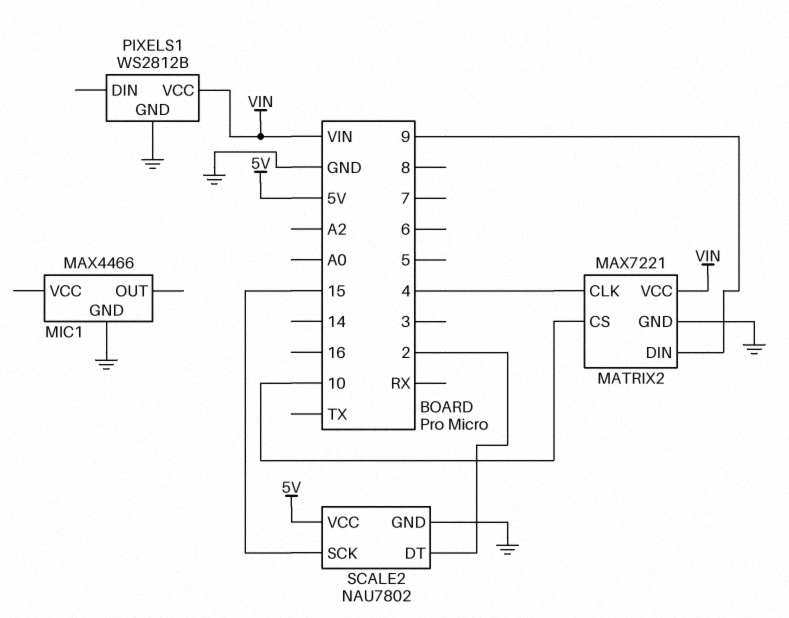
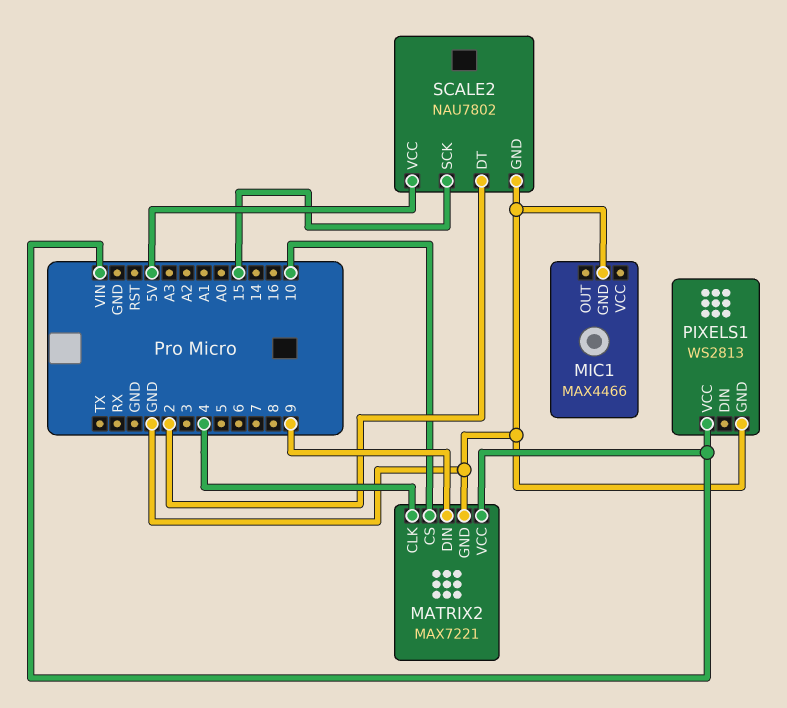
PIXELS1: WS2812B -> WS2813

